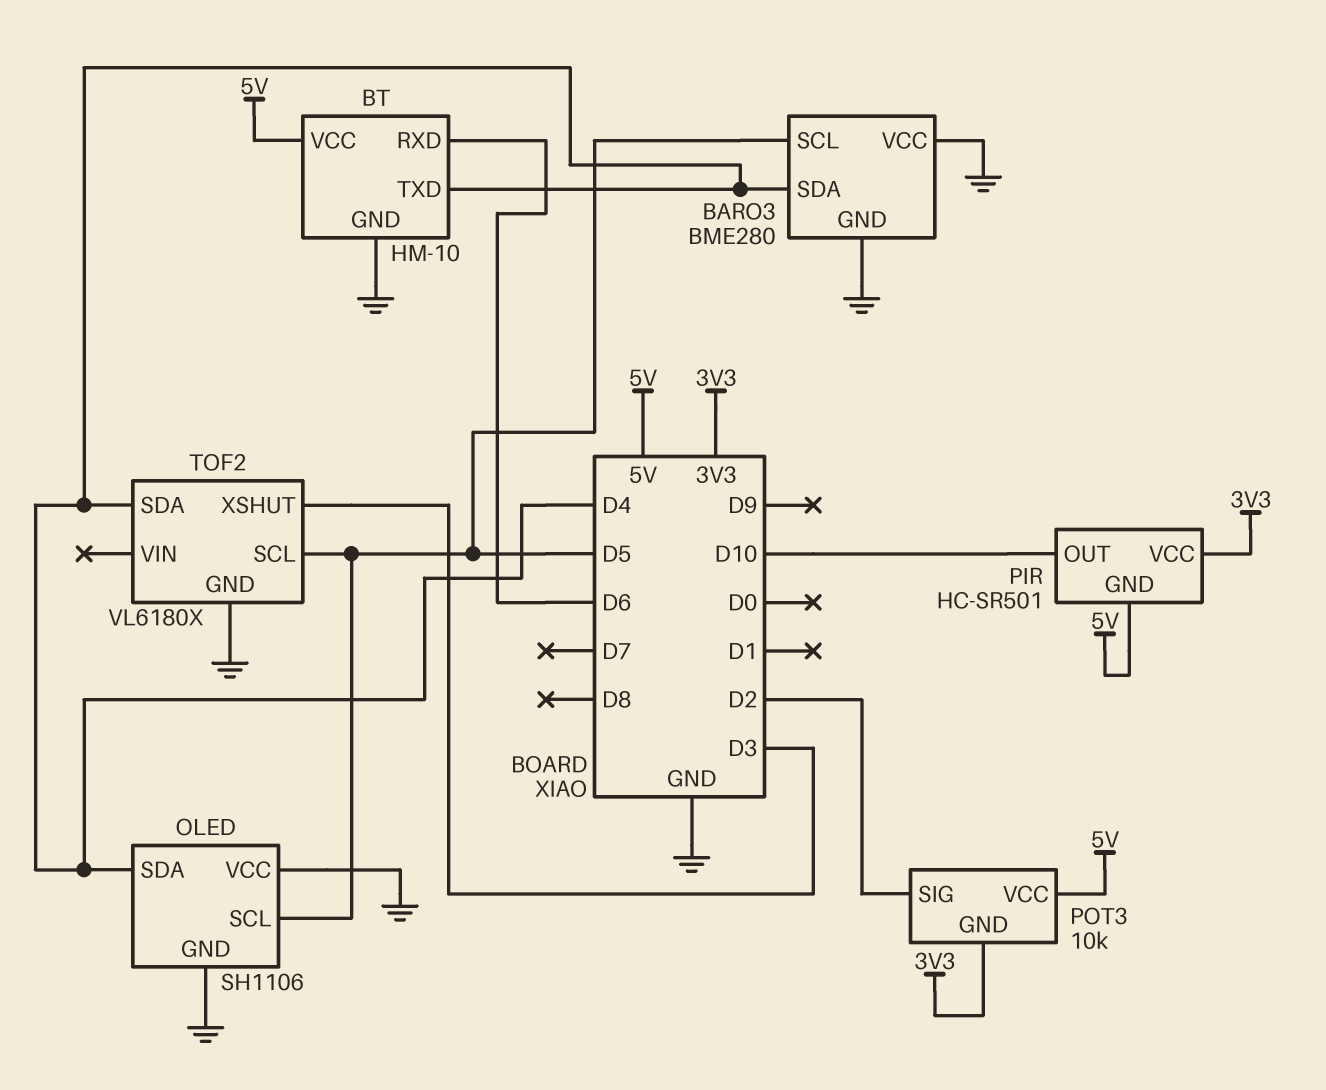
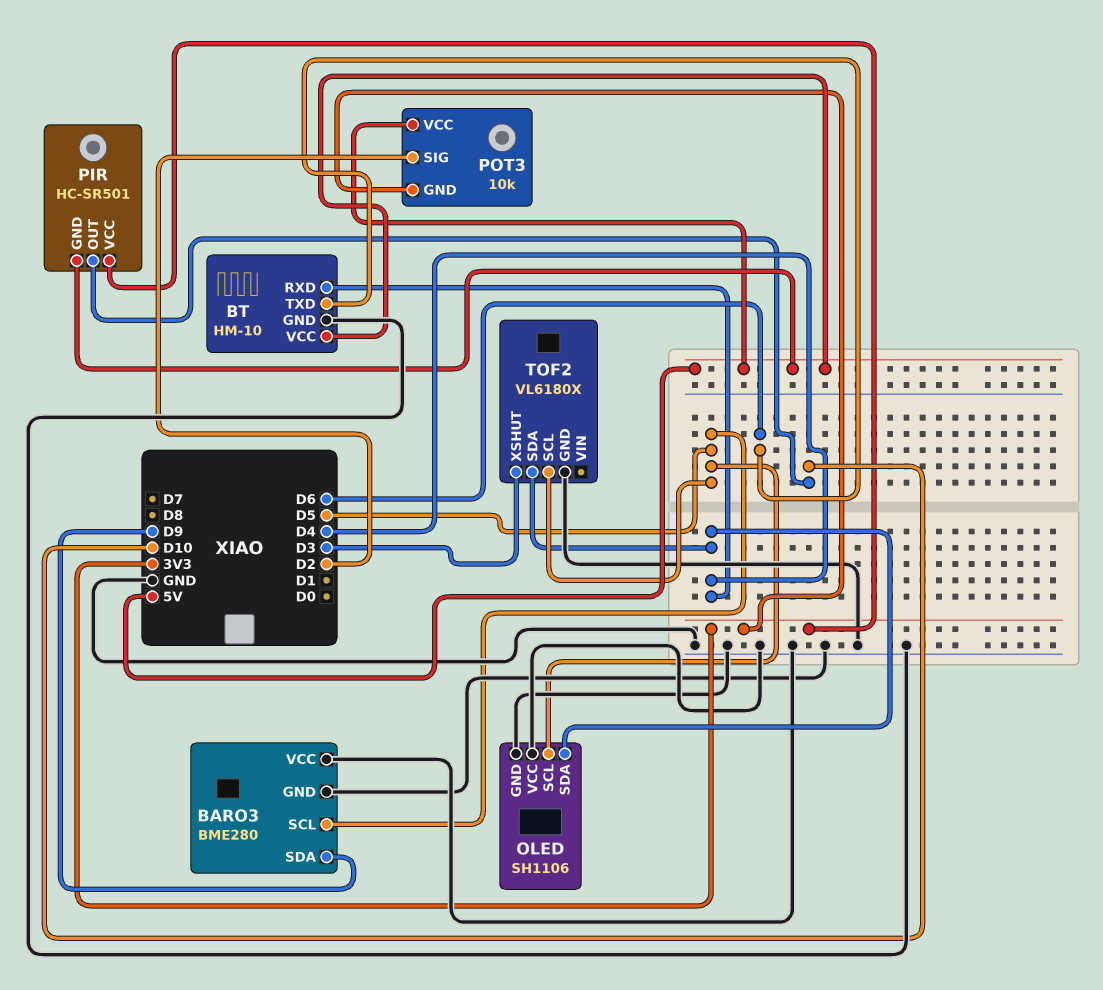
BARO3 pin SDA: D4 -> D9
BT pin RXD: D6 -> D4
BT pin TXD: D4 -> D6

